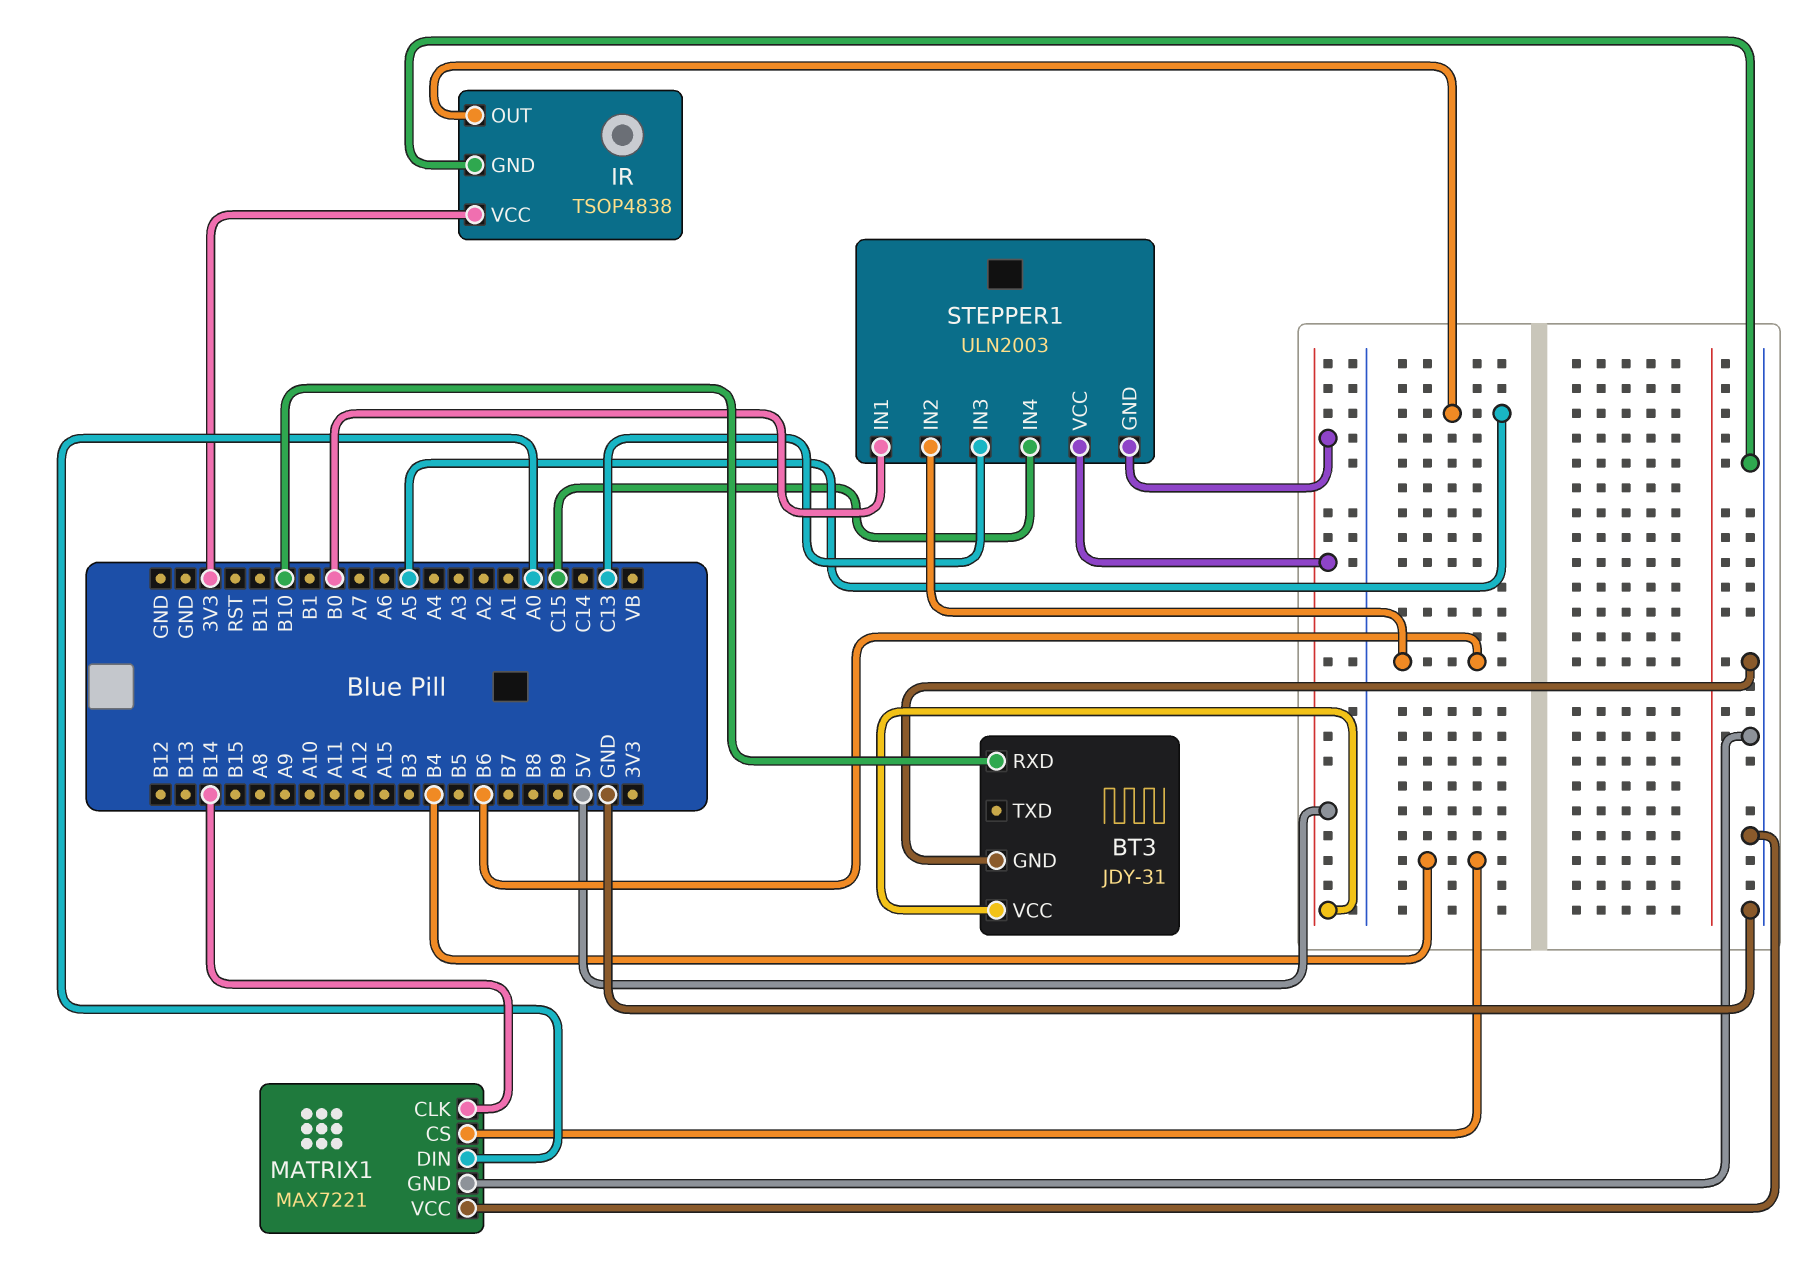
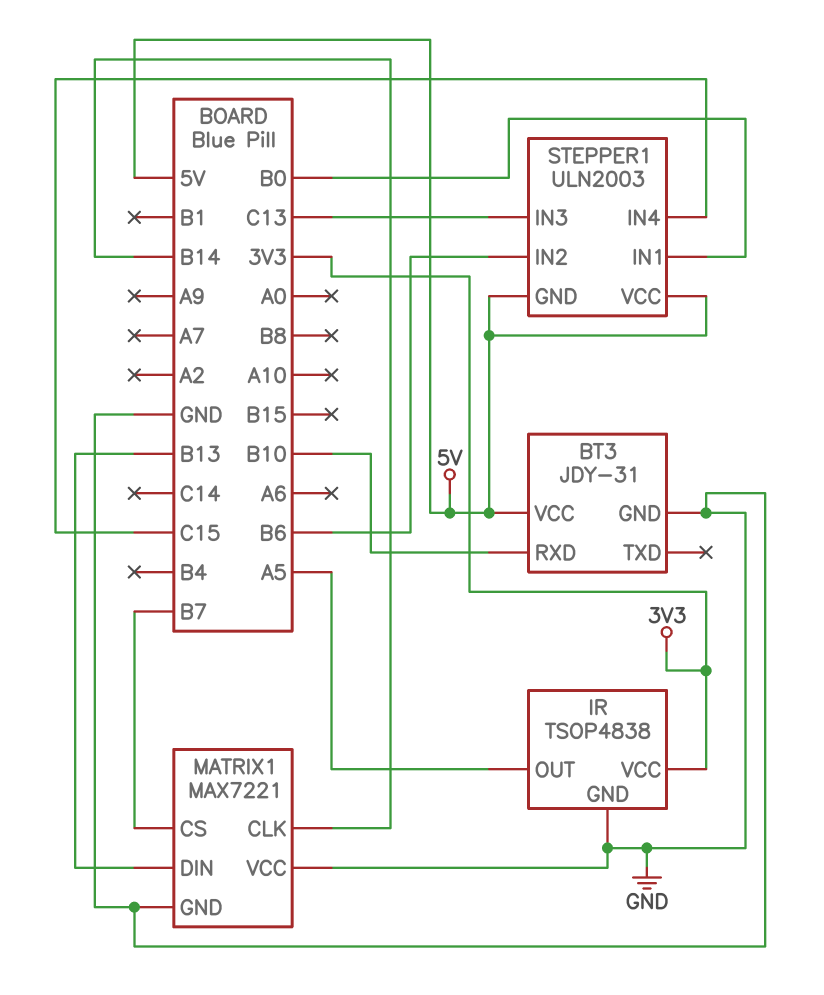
MATRIX1 pin CS: B4 -> B7
MATRIX1 pin DIN: A0 -> B13

